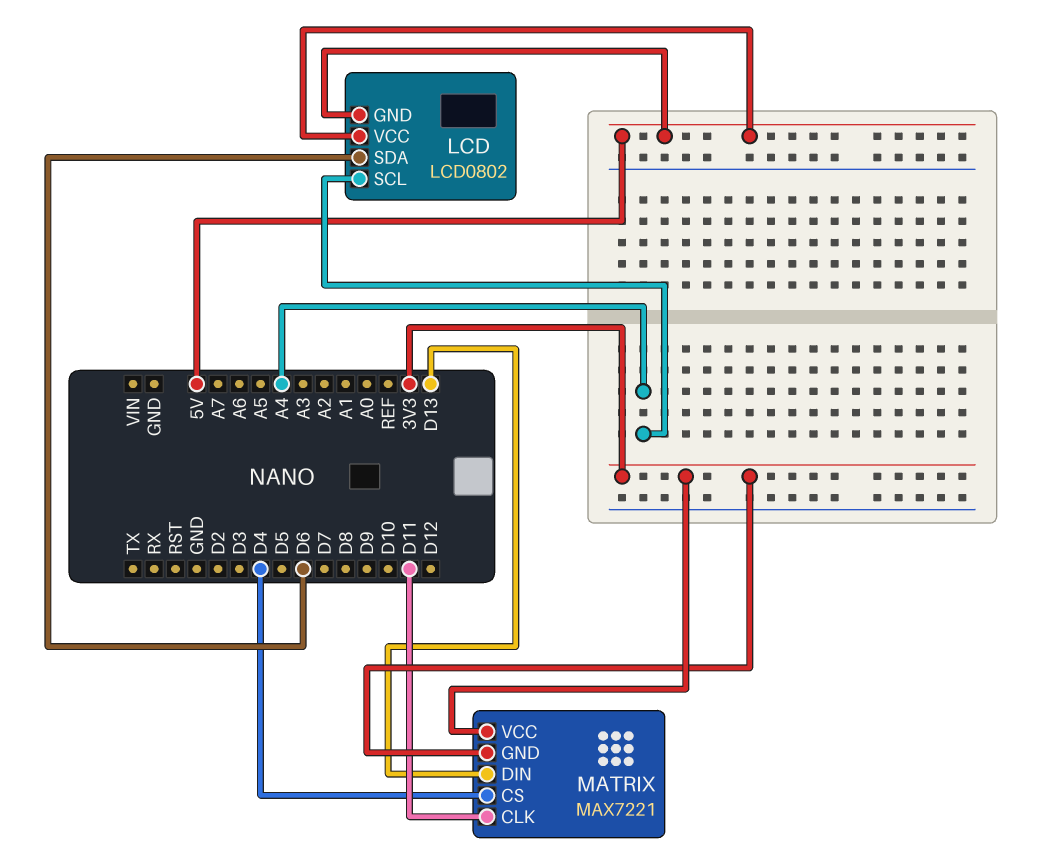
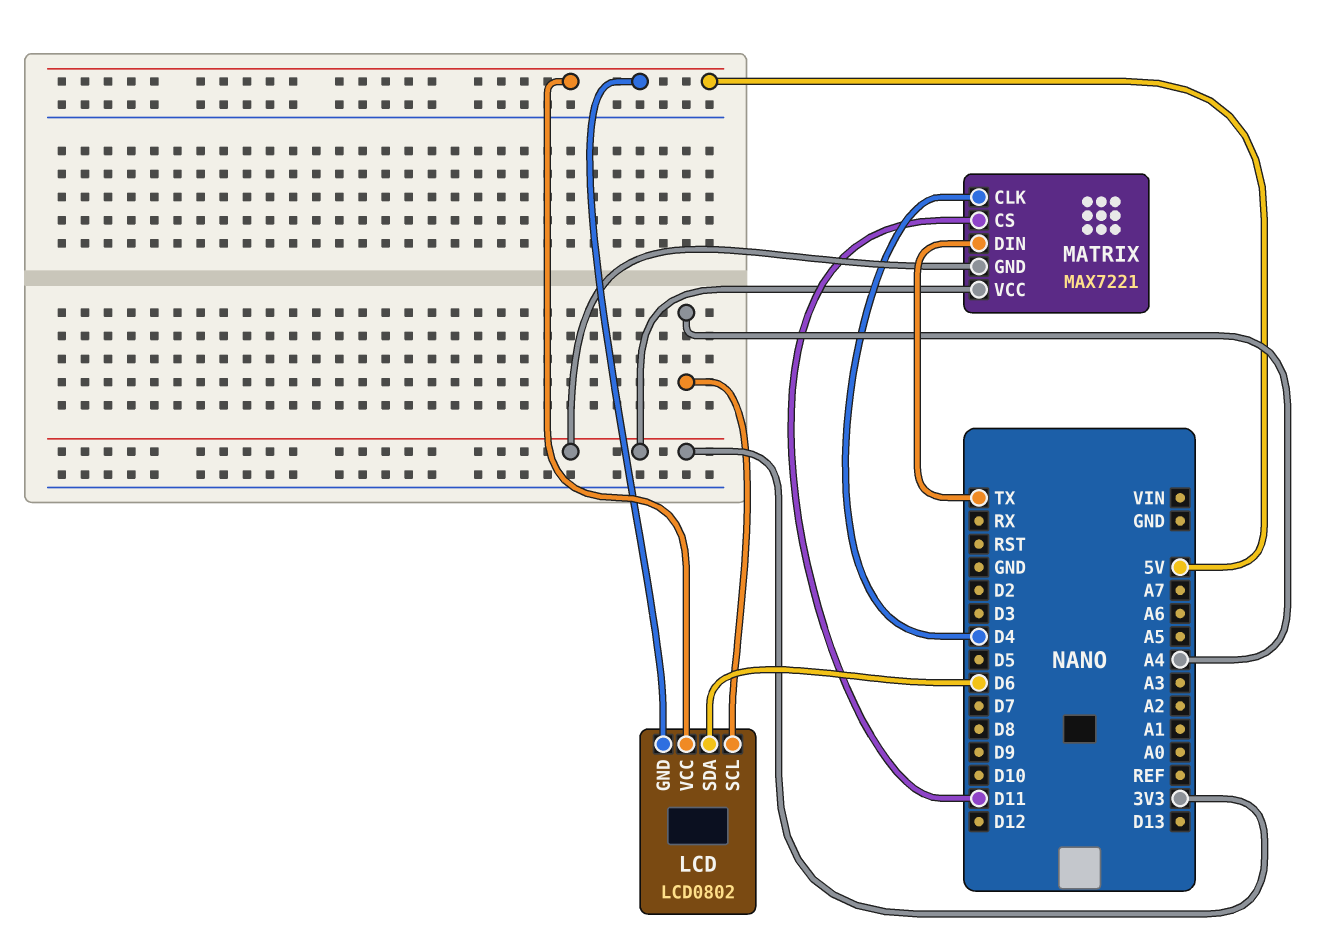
MATRIX pin CLK: D11 -> D4
MATRIX pin CS: D4 -> D11
MATRIX pin DIN: D13 -> TX

